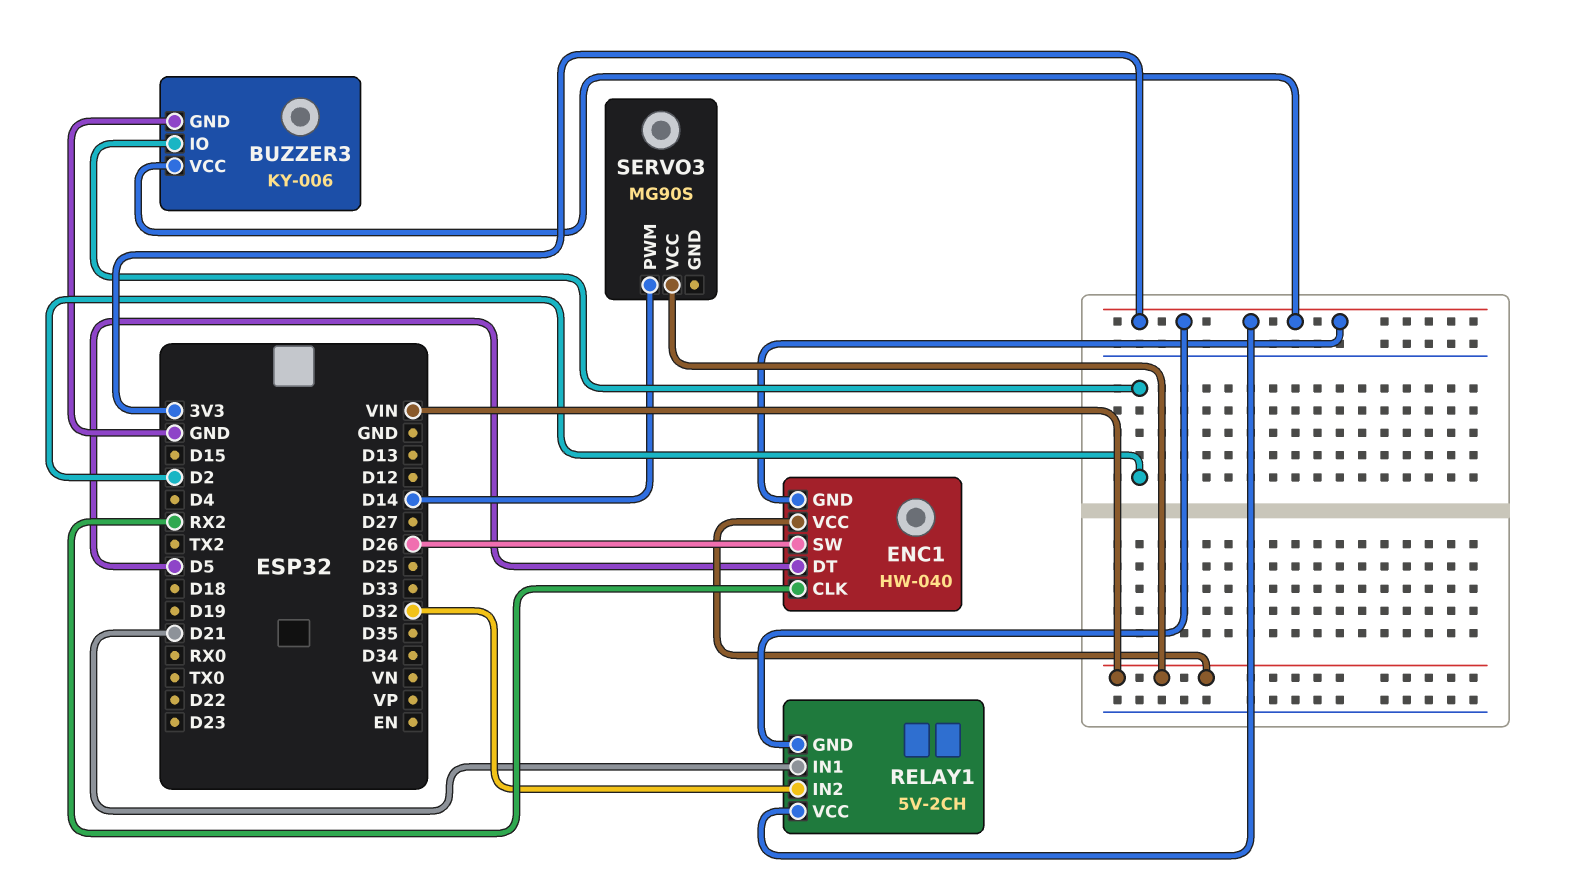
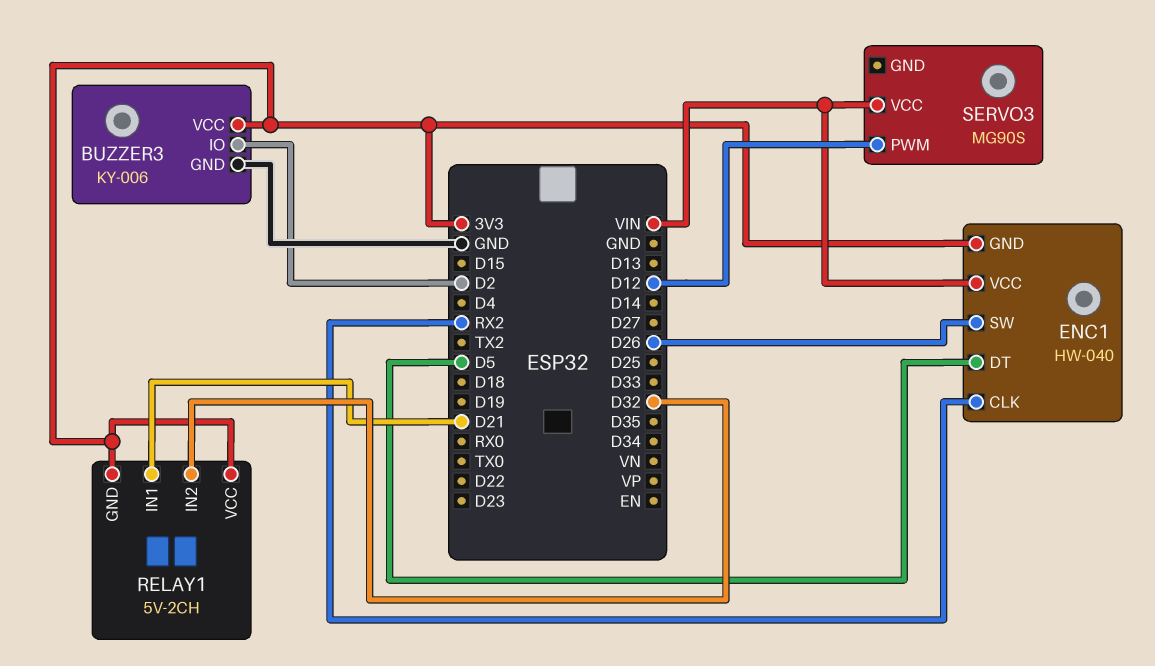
SERVO3 pin PWM: D14 -> D12

